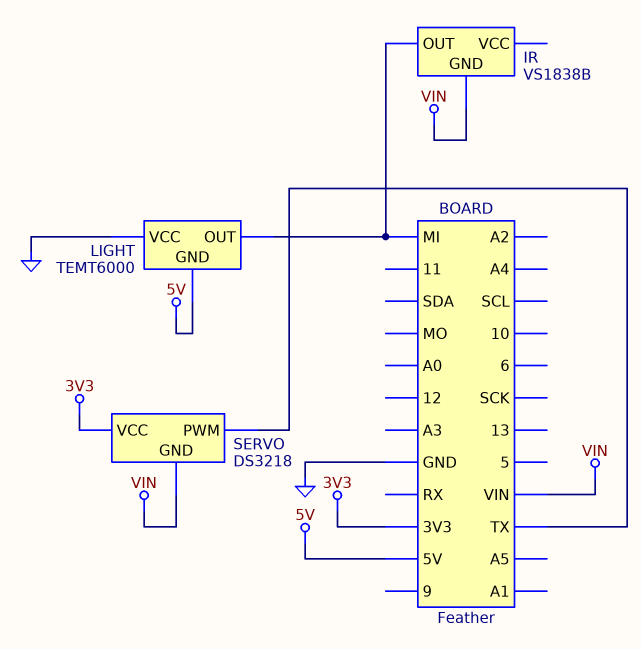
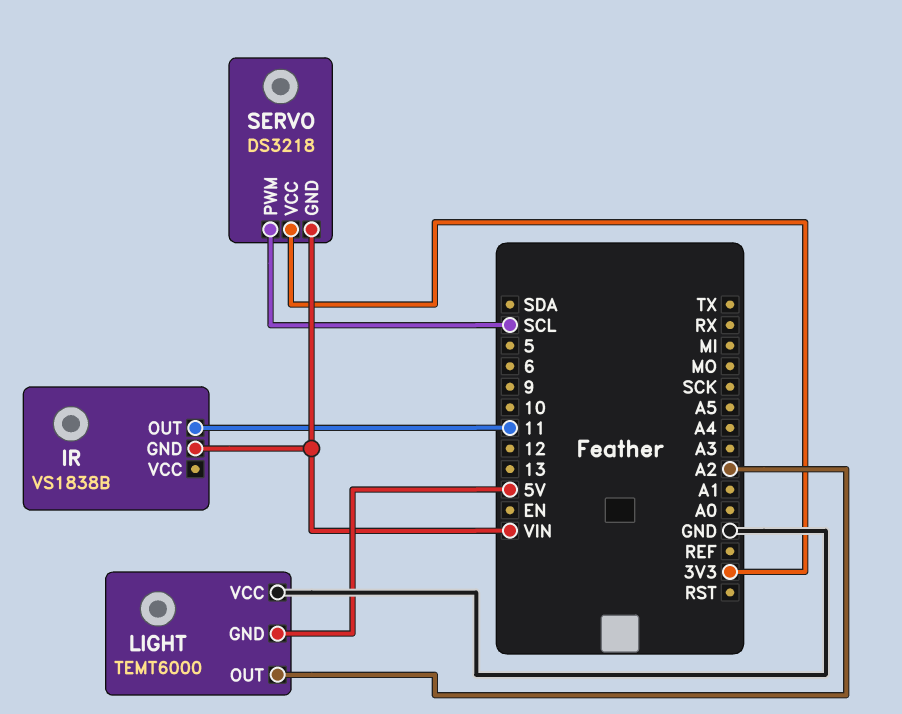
IR pin OUT: MI -> 11
LIGHT pin OUT: MI -> A2
SERVO pin PWM: TX -> SCL

